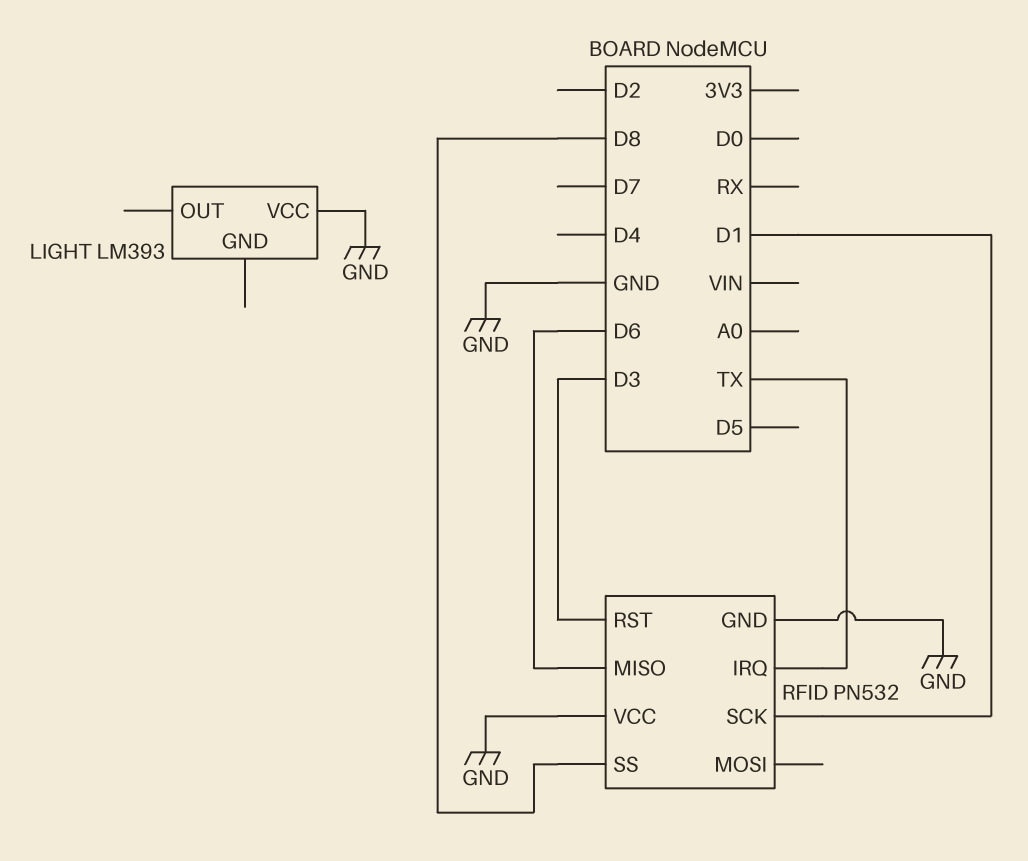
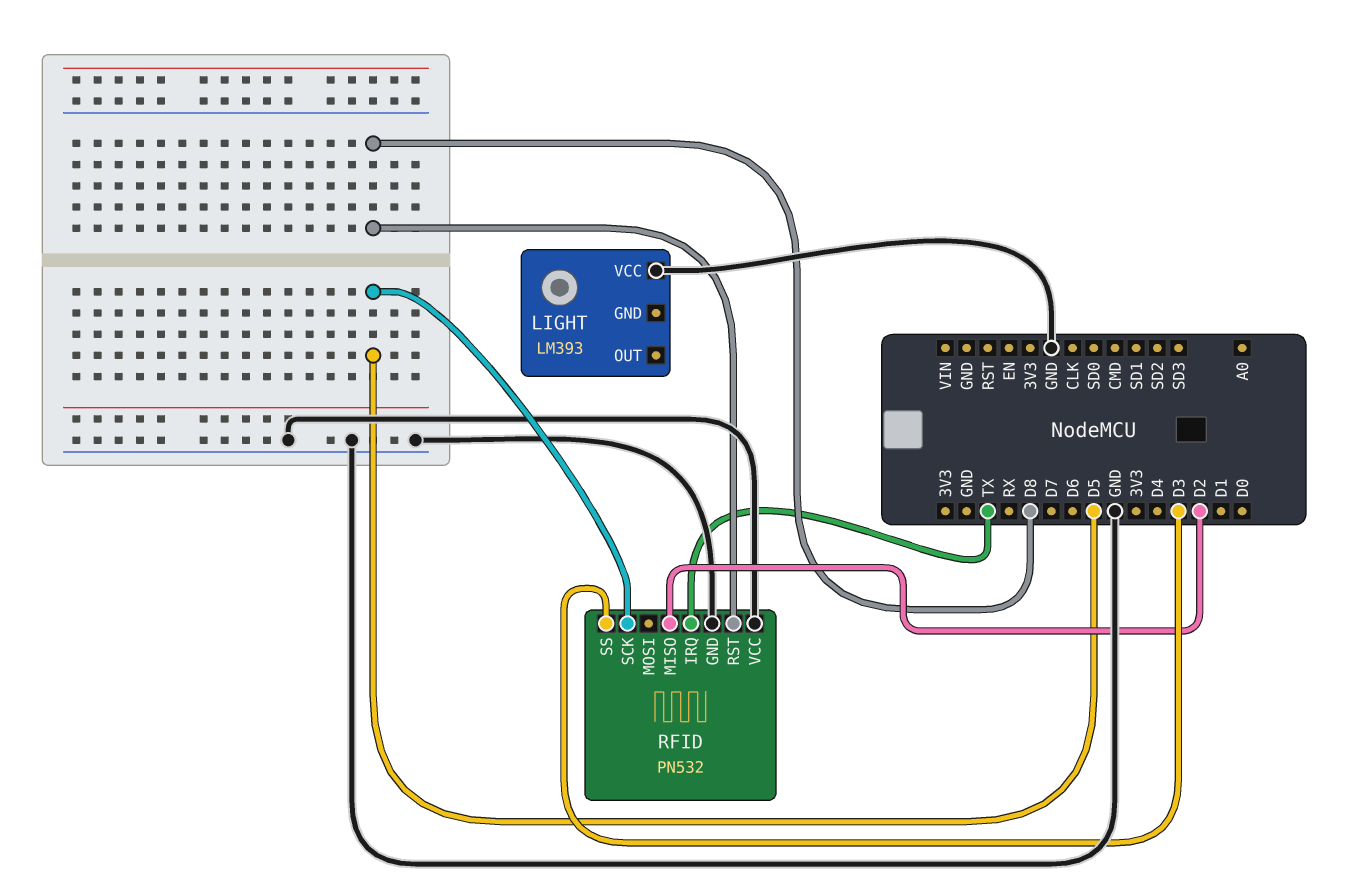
RFID pin MISO: D6 -> D2
RFID pin RST: D3 -> D8
RFID pin SCK: D1 -> D5
RFID pin SS: D8 -> D3

